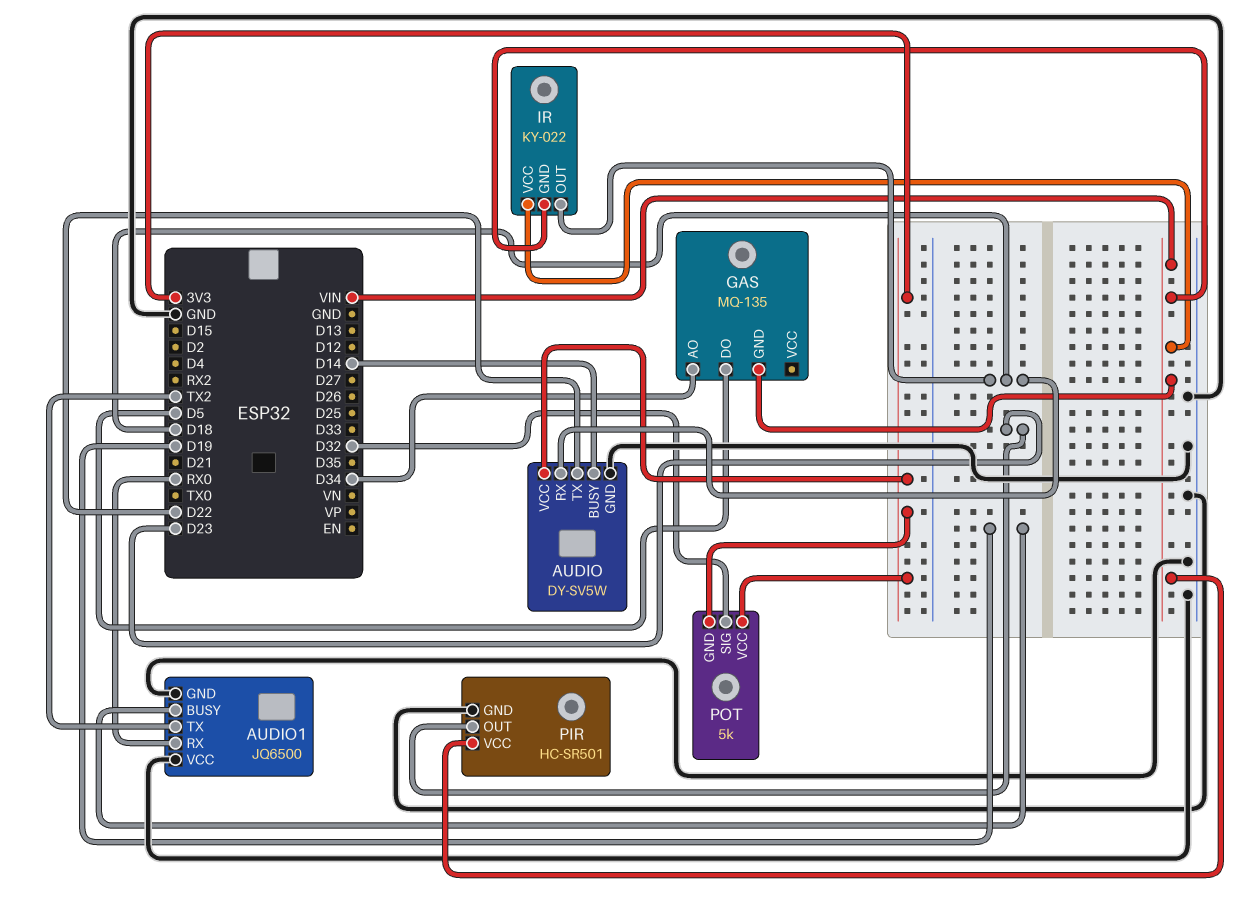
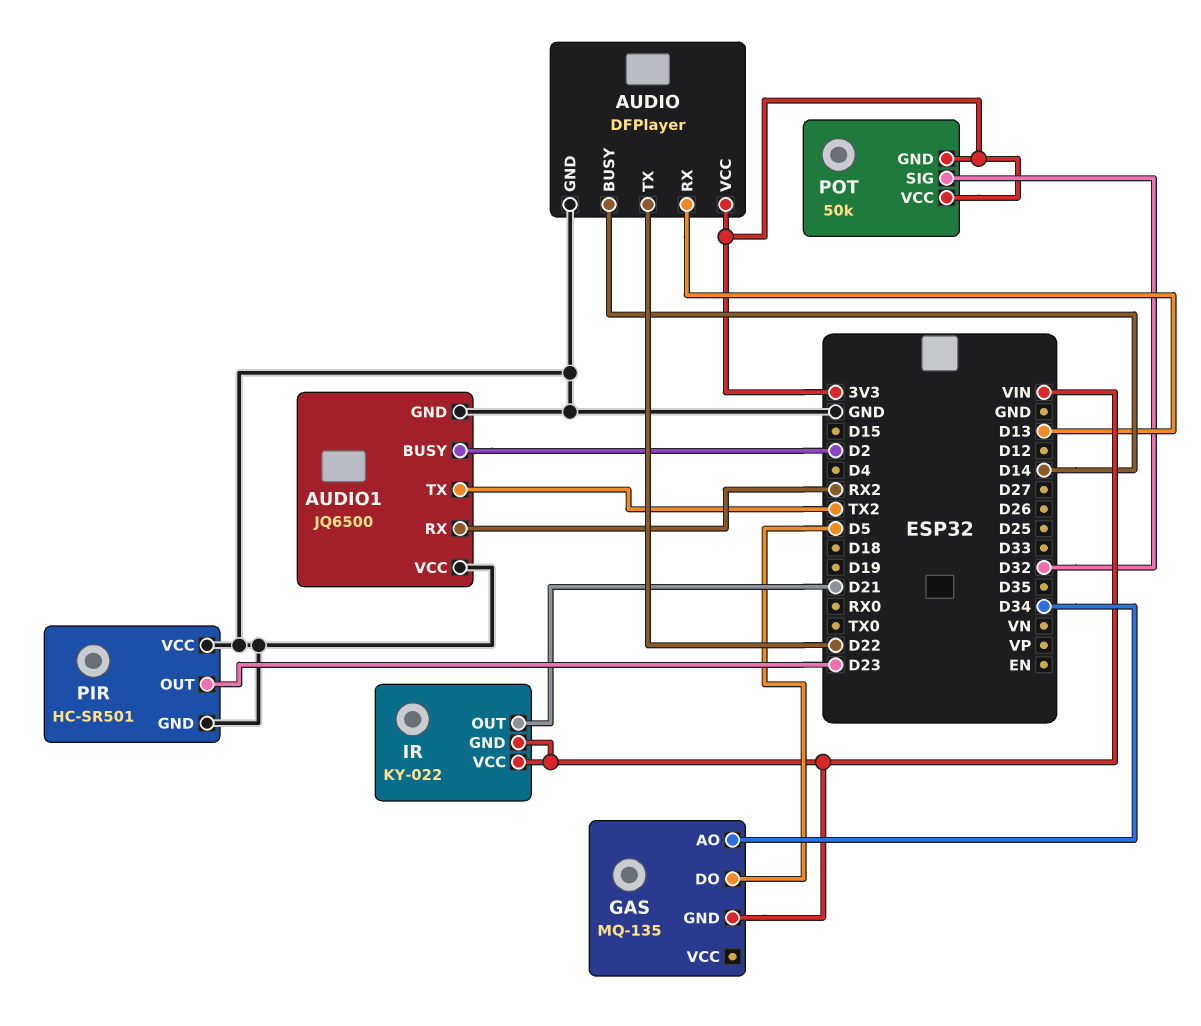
AUDIO: DY-SV5W -> DFPlayer
AUDIO pin RX: D18 -> D13
AUDIO1 pin BUSY: D19 -> D2
AUDIO1 pin RX: RX0 -> RX2
IR pin OUT: D18 -> D21
PIR pin VCC: VIN -> GND
POT: 5k -> 50k

